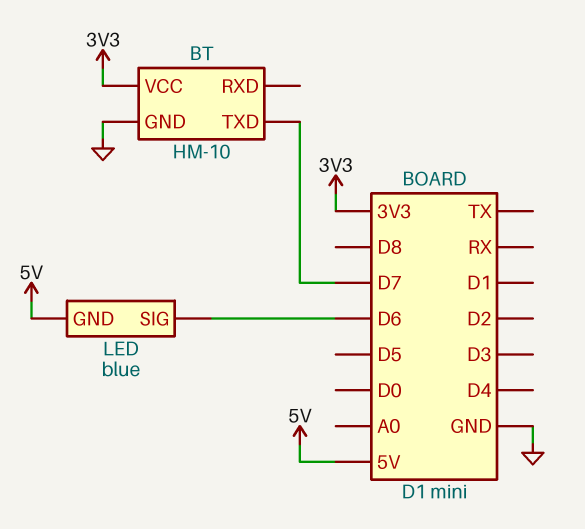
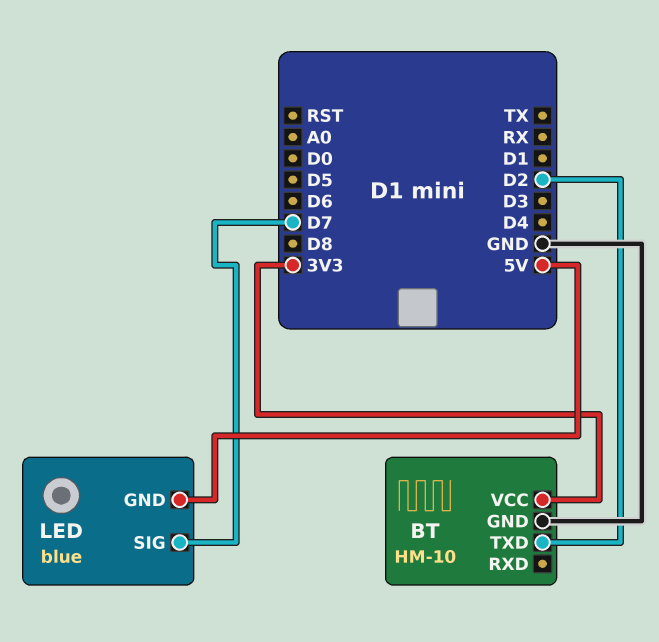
BT pin TXD: D7 -> D2
LED pin SIG: D6 -> D7

